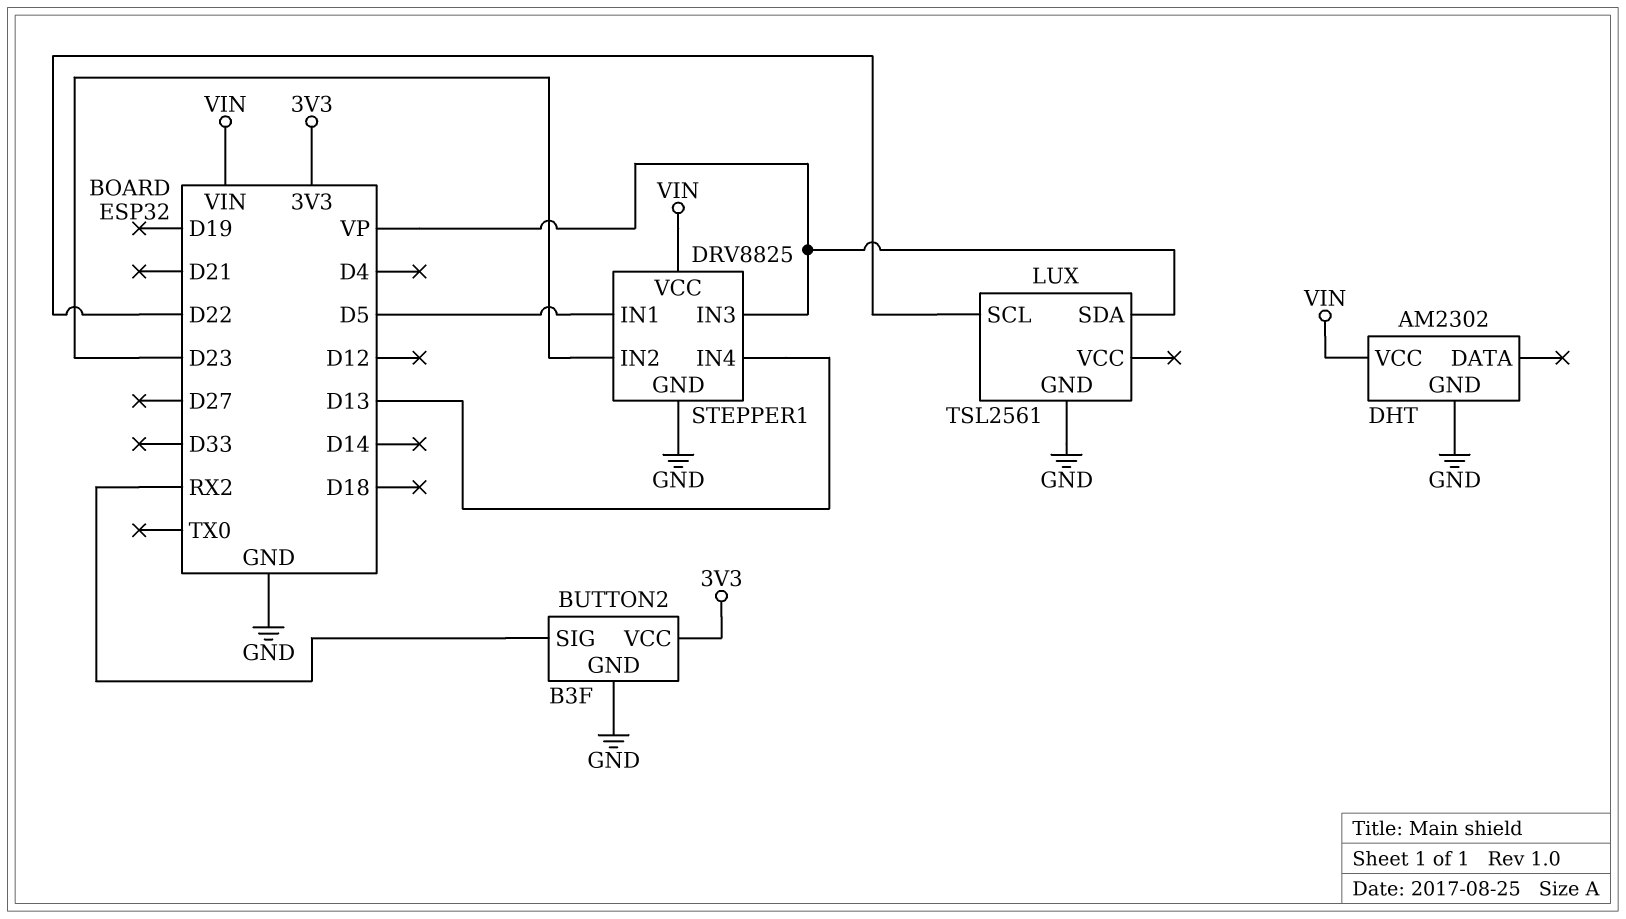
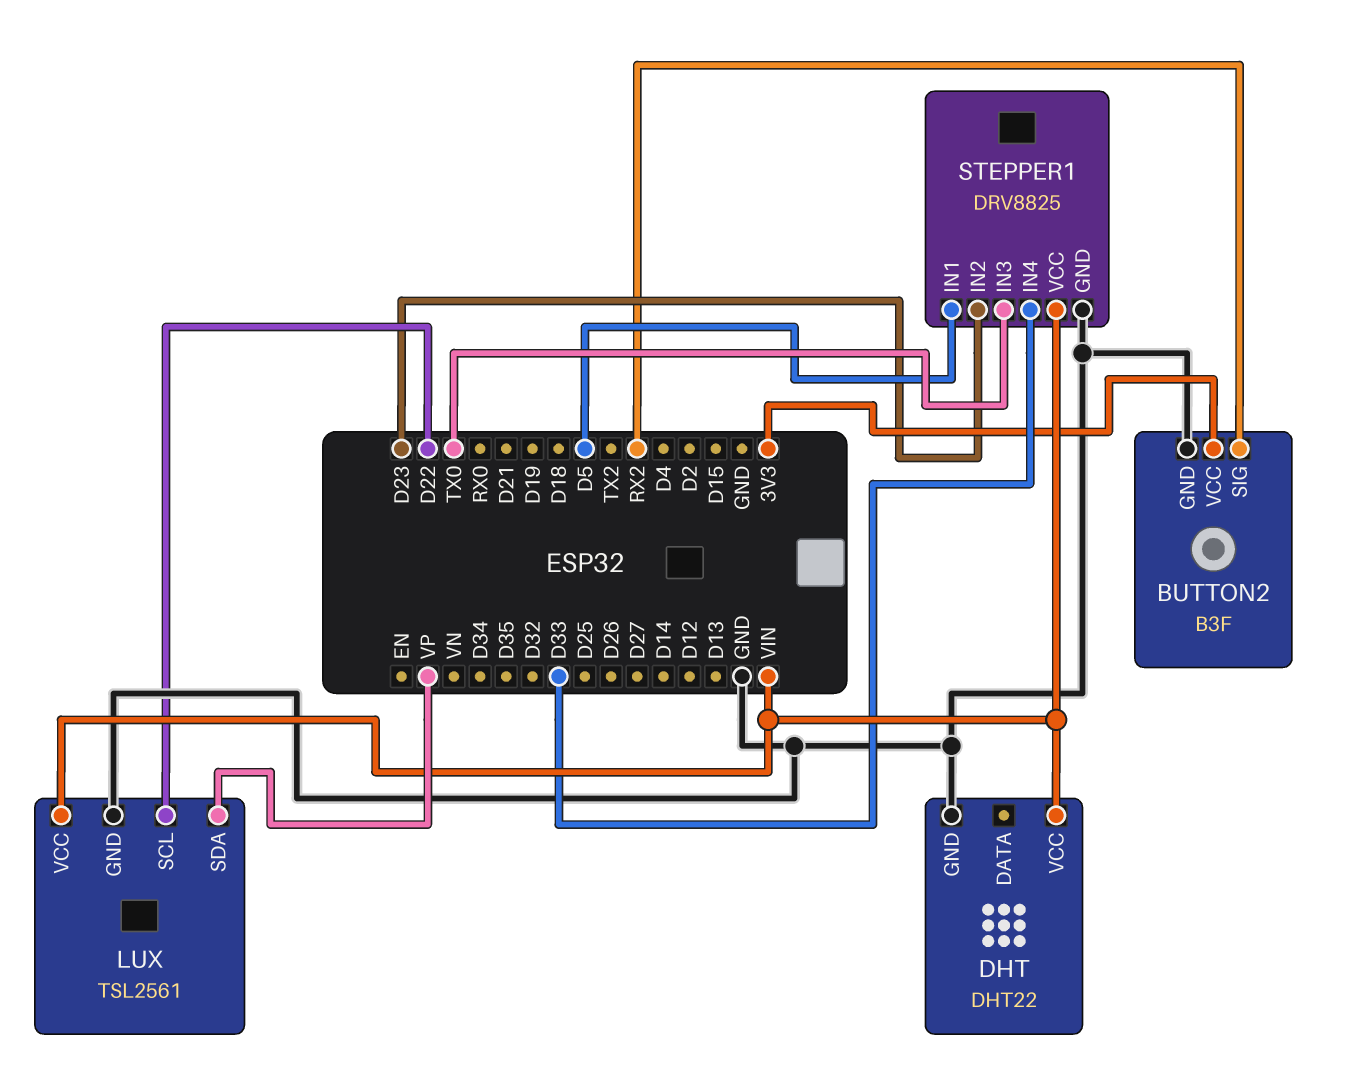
DHT: AM2302 -> DHT22
LUX pin VCC: none -> VIN
STEPPER1 pin IN3: VP -> TX0
STEPPER1 pin IN4: D13 -> D33

